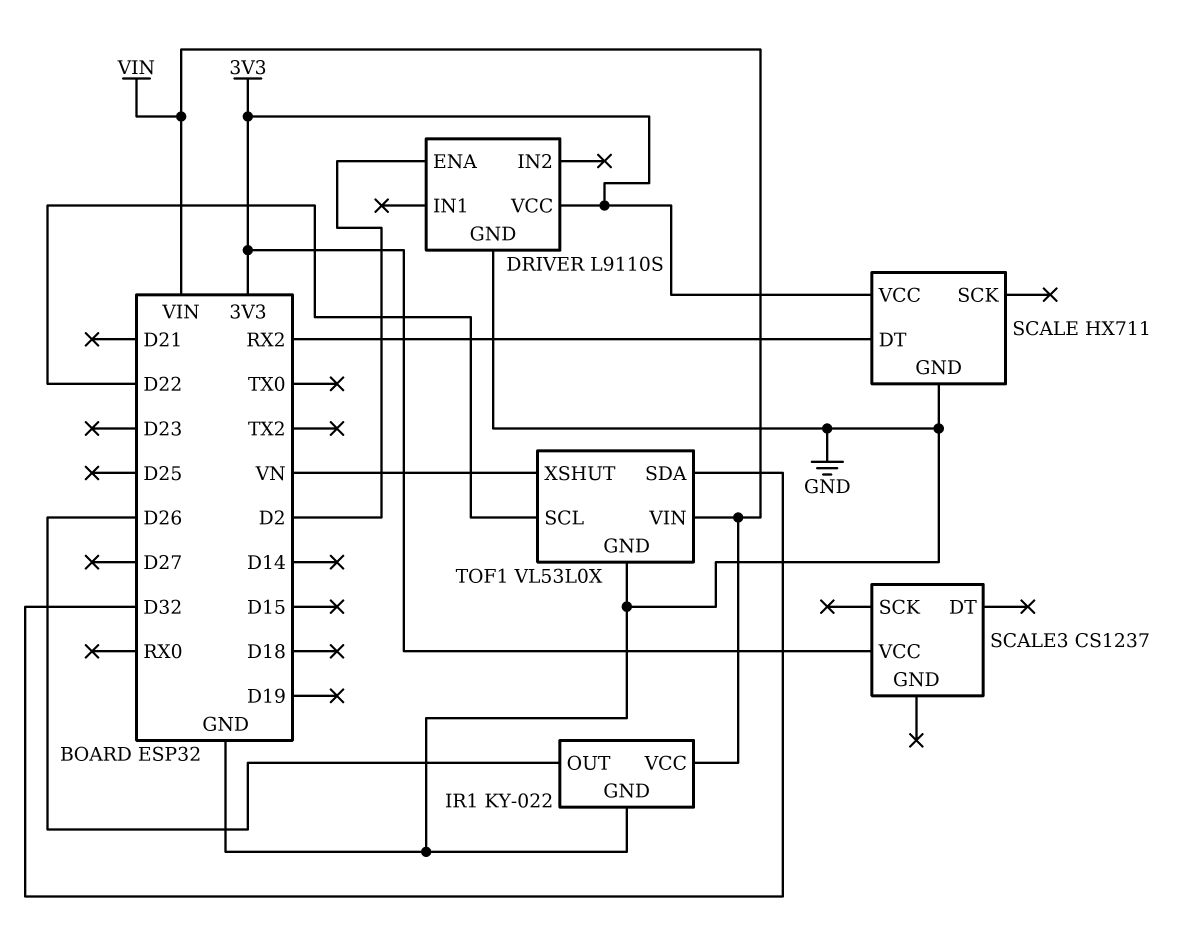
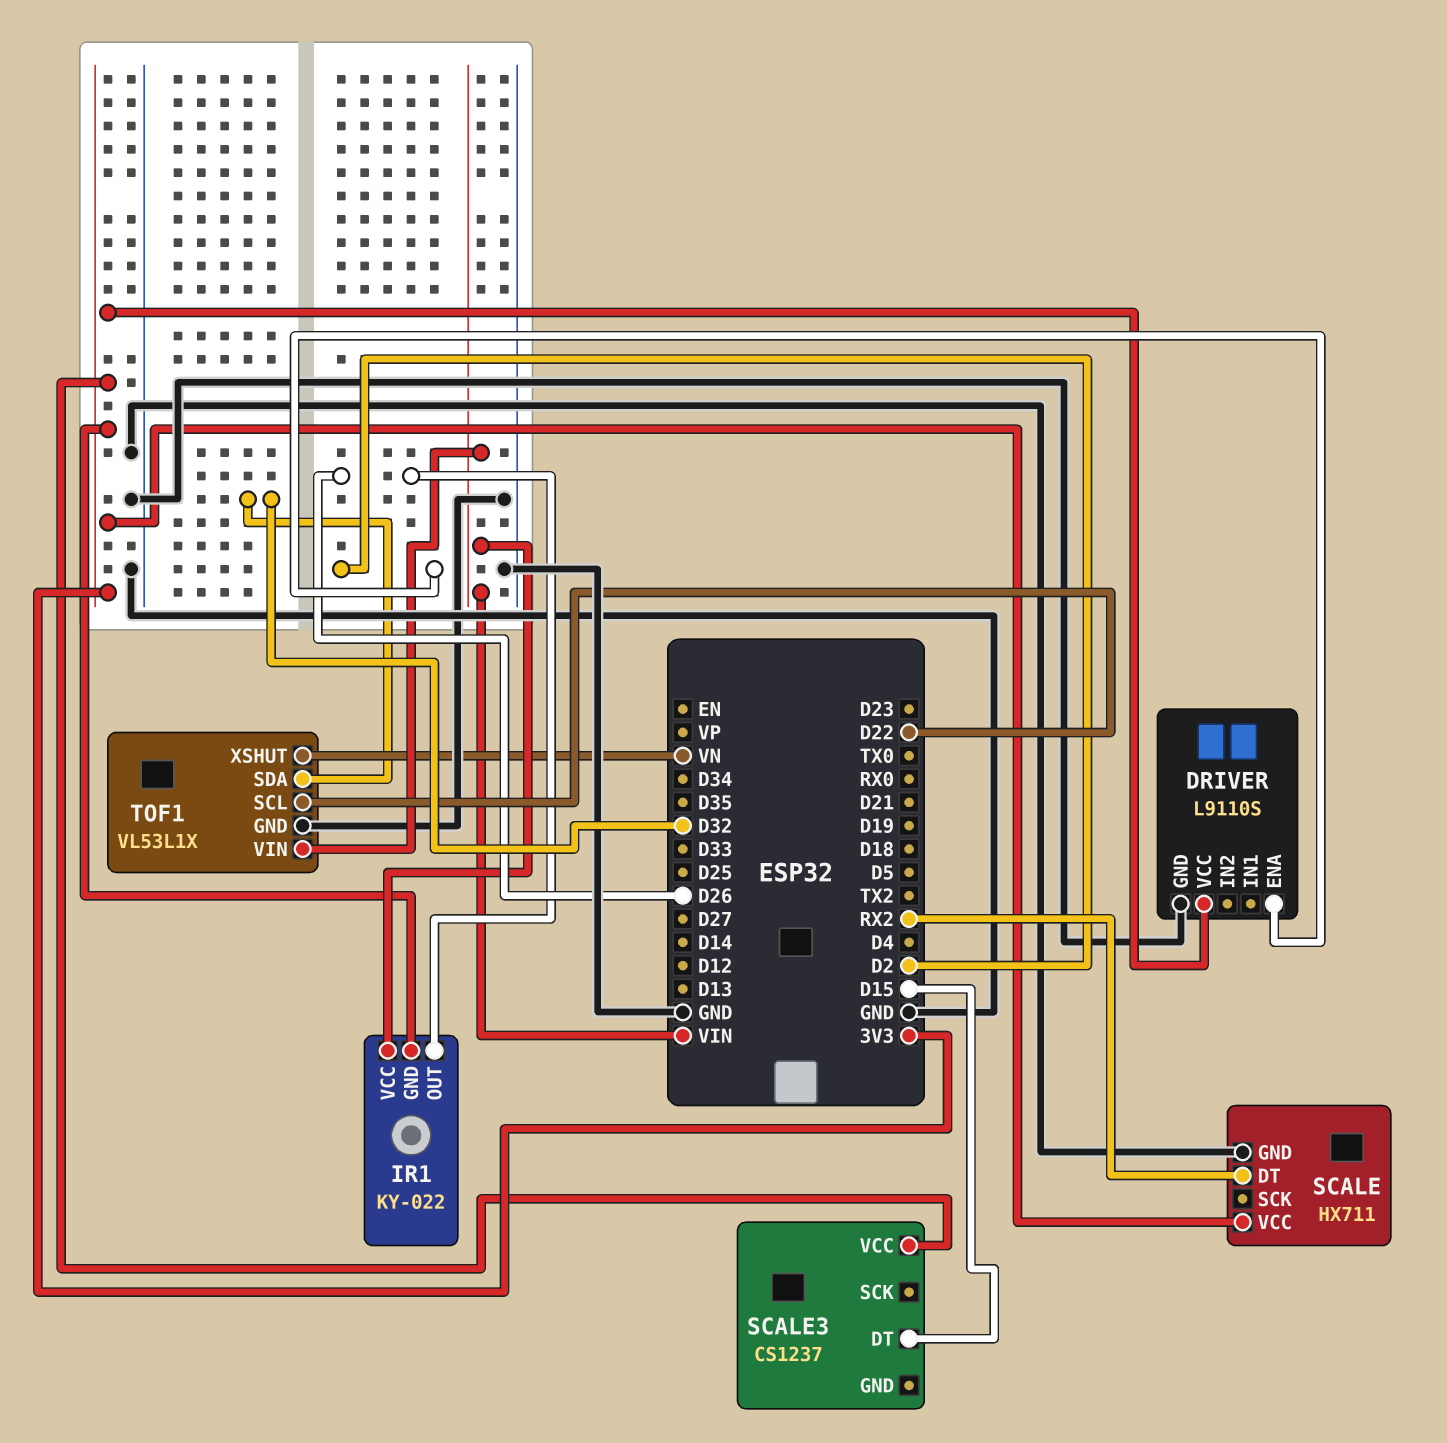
IR1 pin GND: GND -> 3V3
SCALE3 pin DT: none -> D15
TOF1: VL53L0X -> VL53L1X

